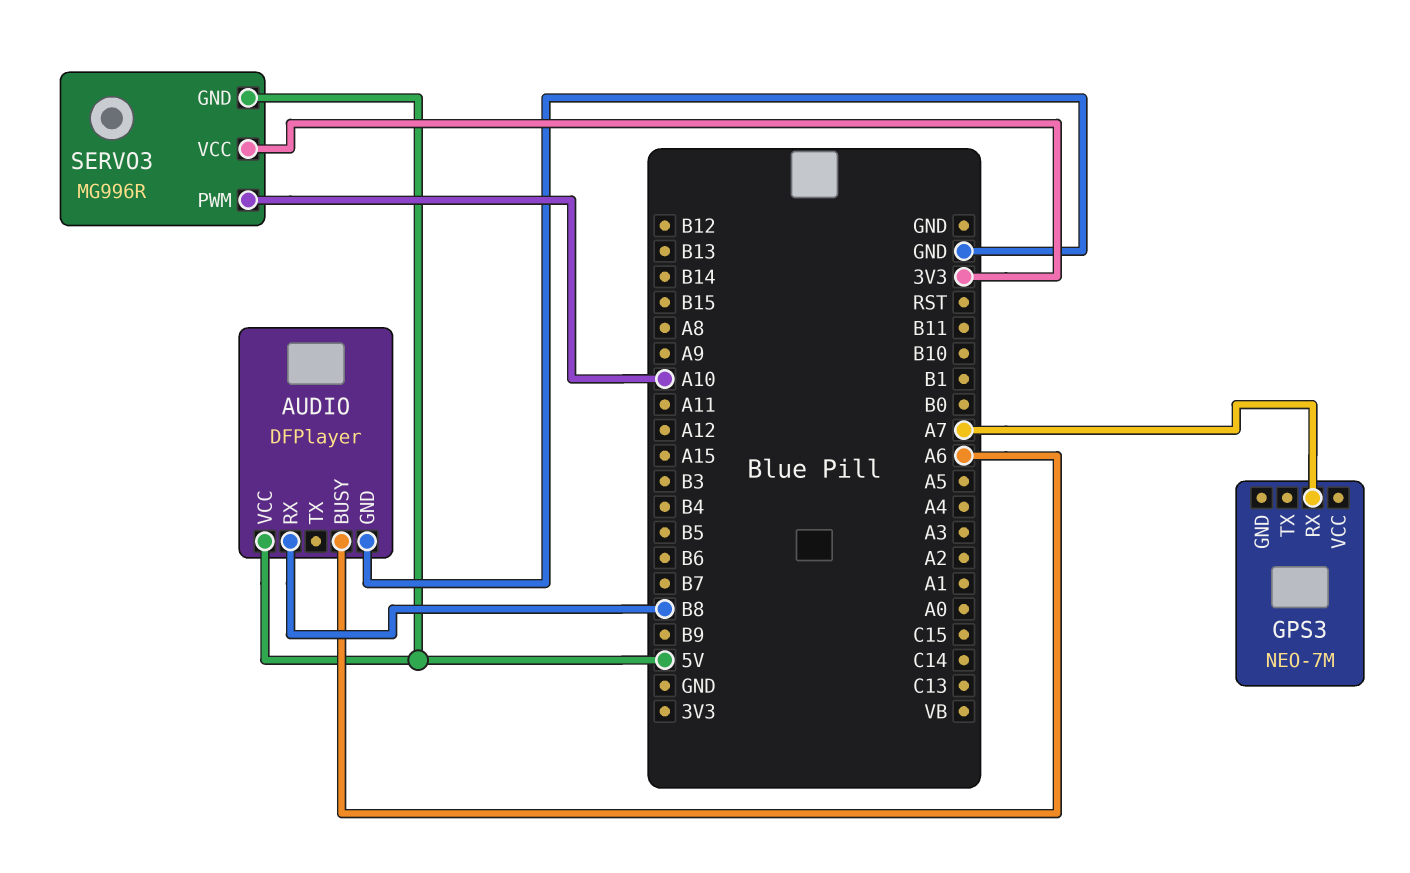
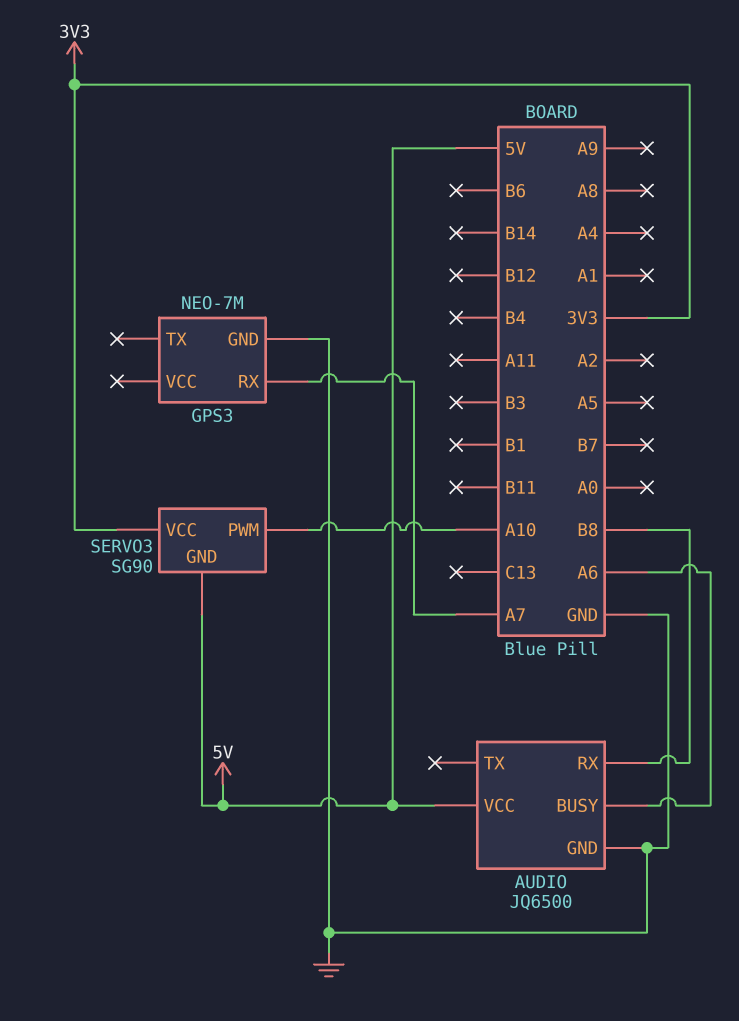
AUDIO: DFPlayer -> JQ6500
GPS3 pin GND: none -> GND
SERVO3: MG996R -> SG90

